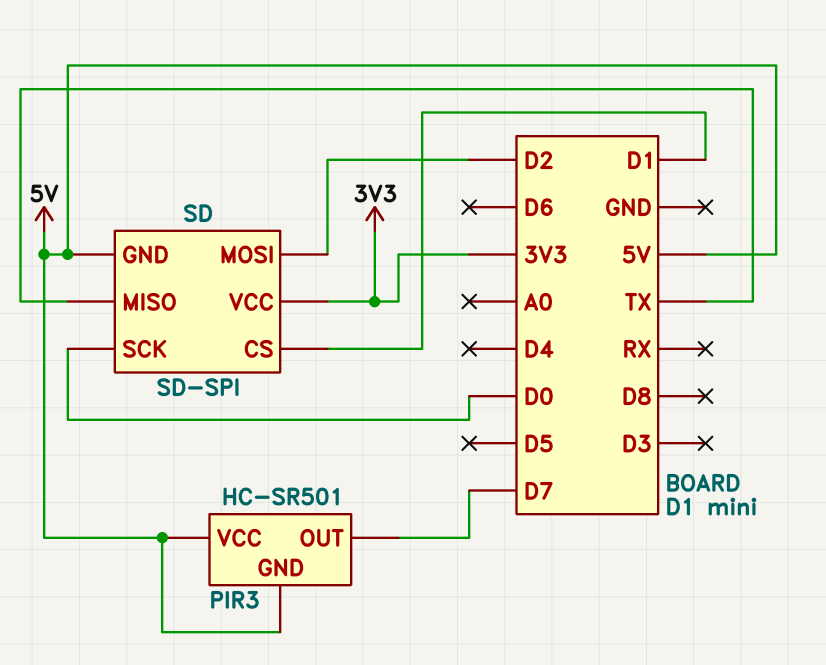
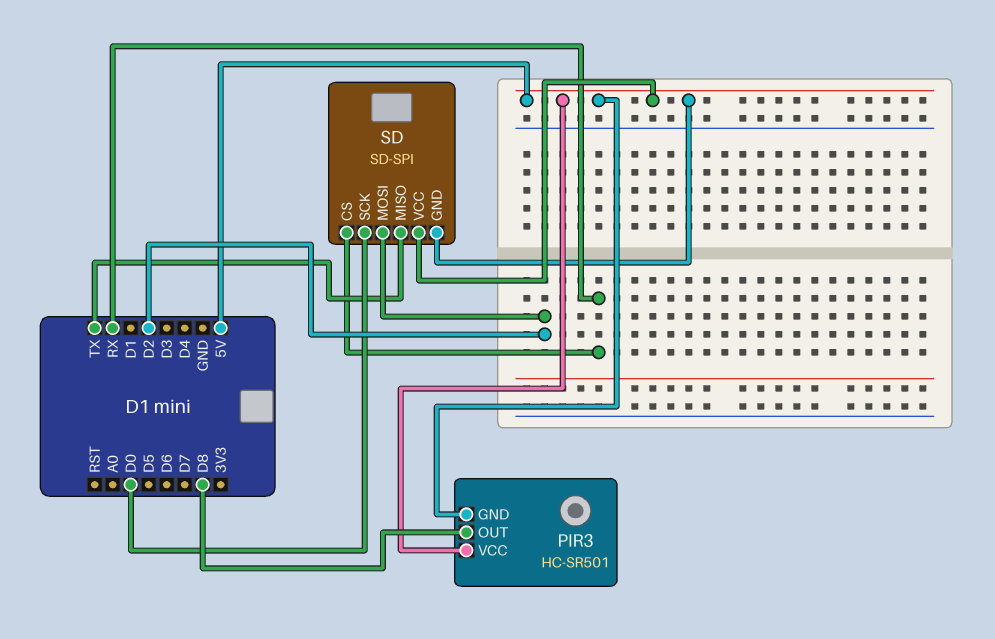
PIR3 pin OUT: D7 -> D8
SD pin CS: D1 -> RX
SD pin VCC: 3V3 -> 5V

